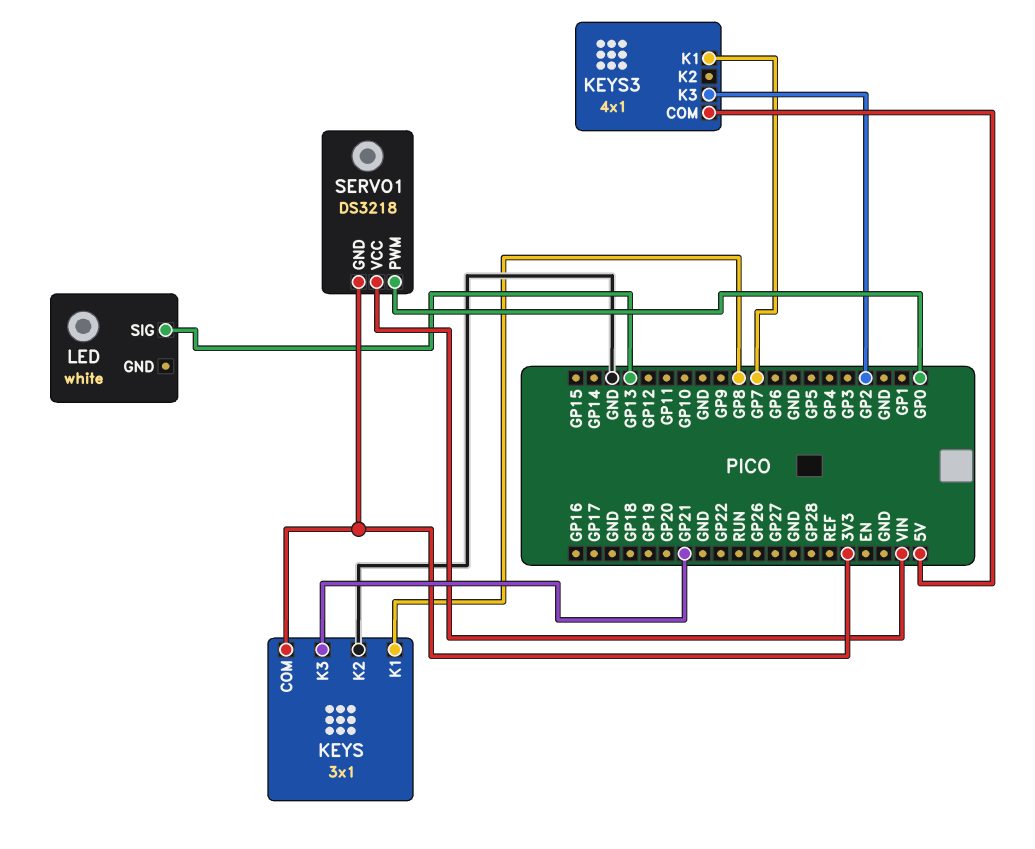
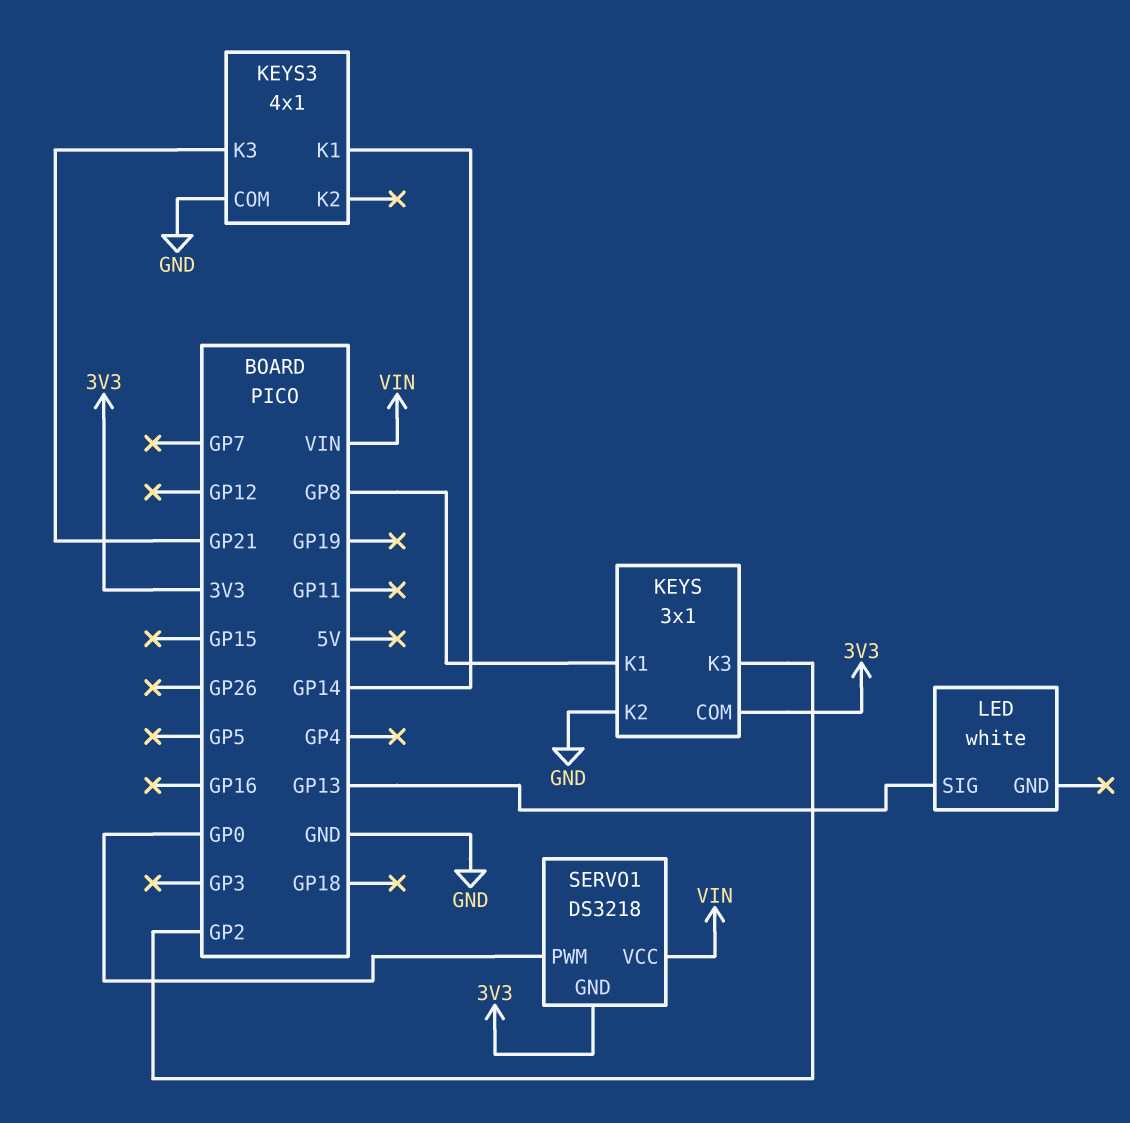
KEYS pin K3: GP21 -> GP2
KEYS3 pin COM: 5V -> GND
KEYS3 pin K1: GP7 -> GP14
KEYS3 pin K3: GP2 -> GP21

